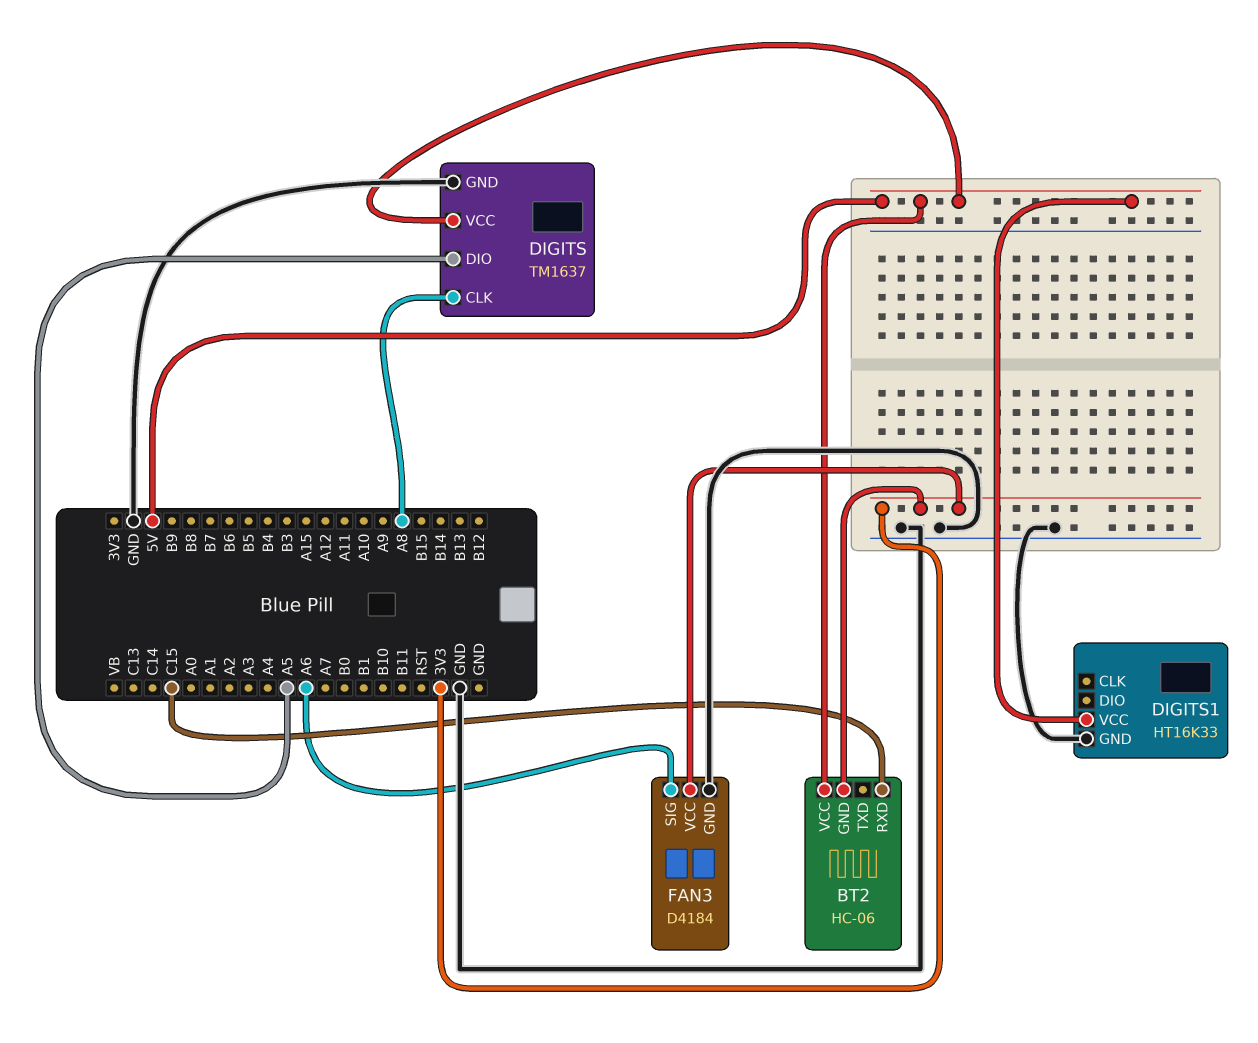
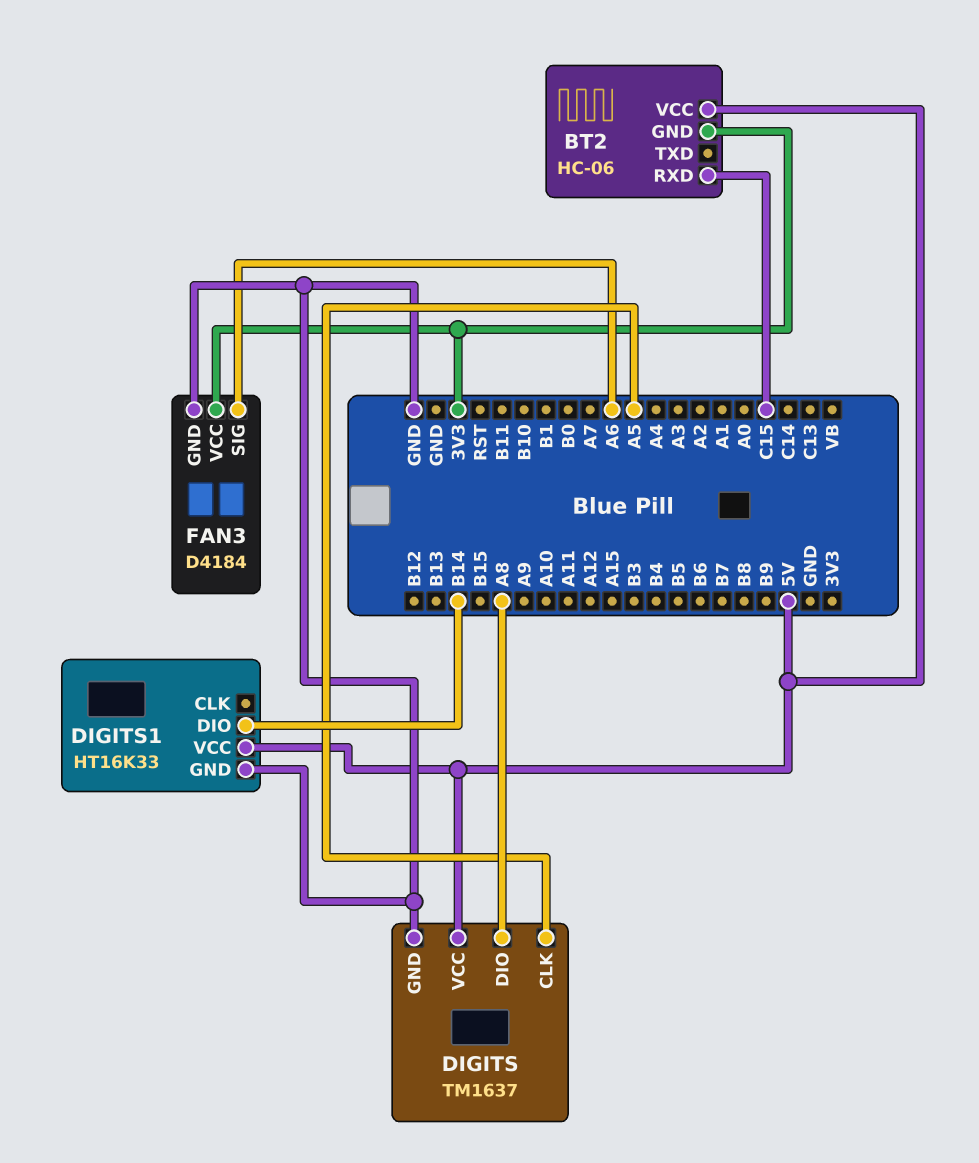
DIGITS pin CLK: A8 -> A5
DIGITS pin DIO: A5 -> A8
DIGITS1 pin DIO: none -> B14

